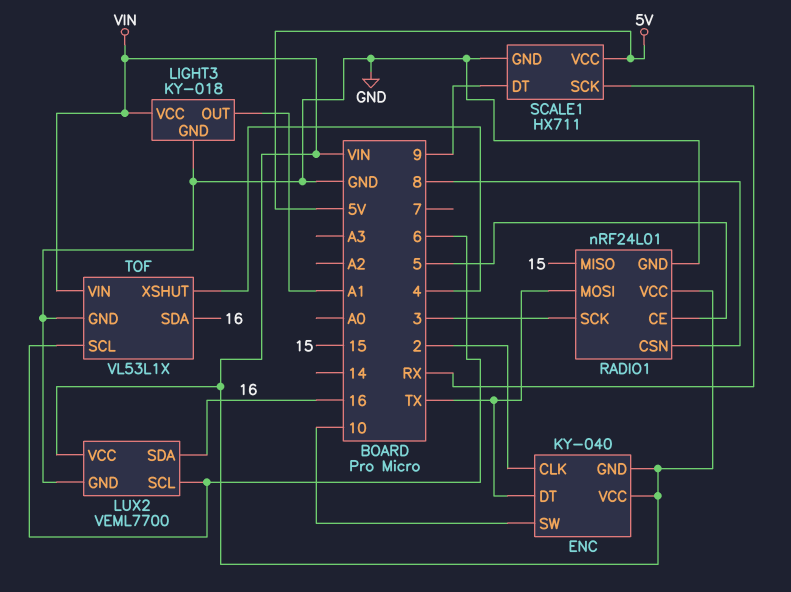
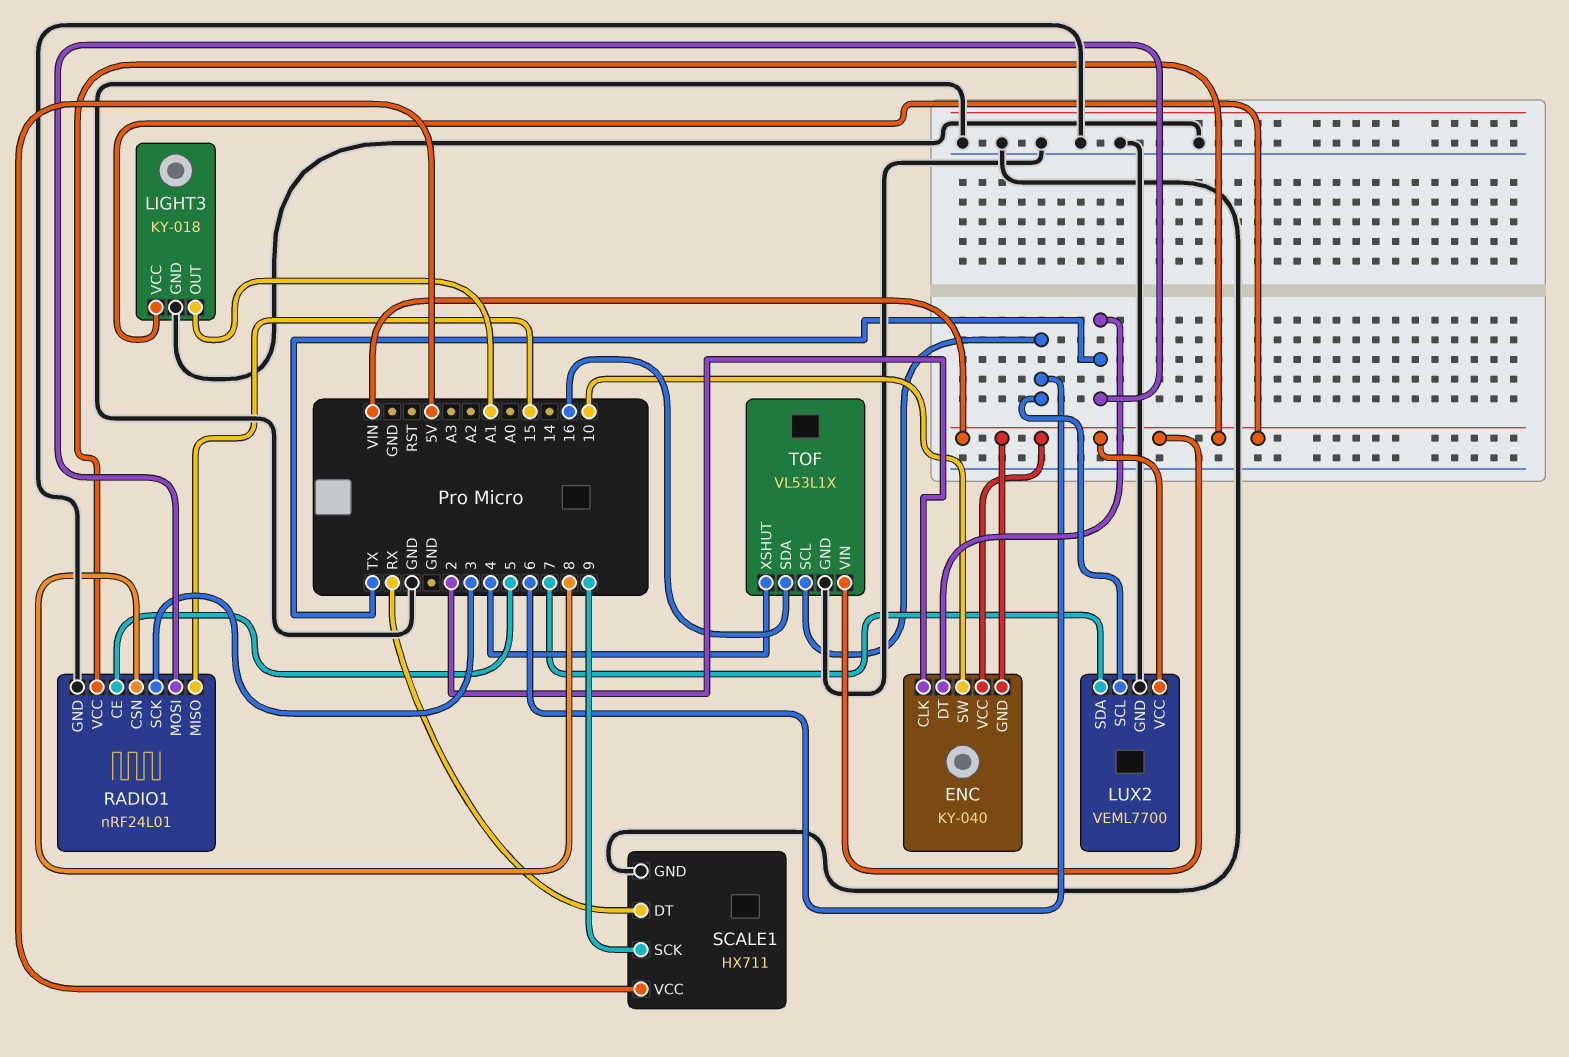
LUX2 pin SDA: 16 -> 7
SCALE1 pin DT: 9 -> RX
SCALE1 pin SCK: RX -> 9

